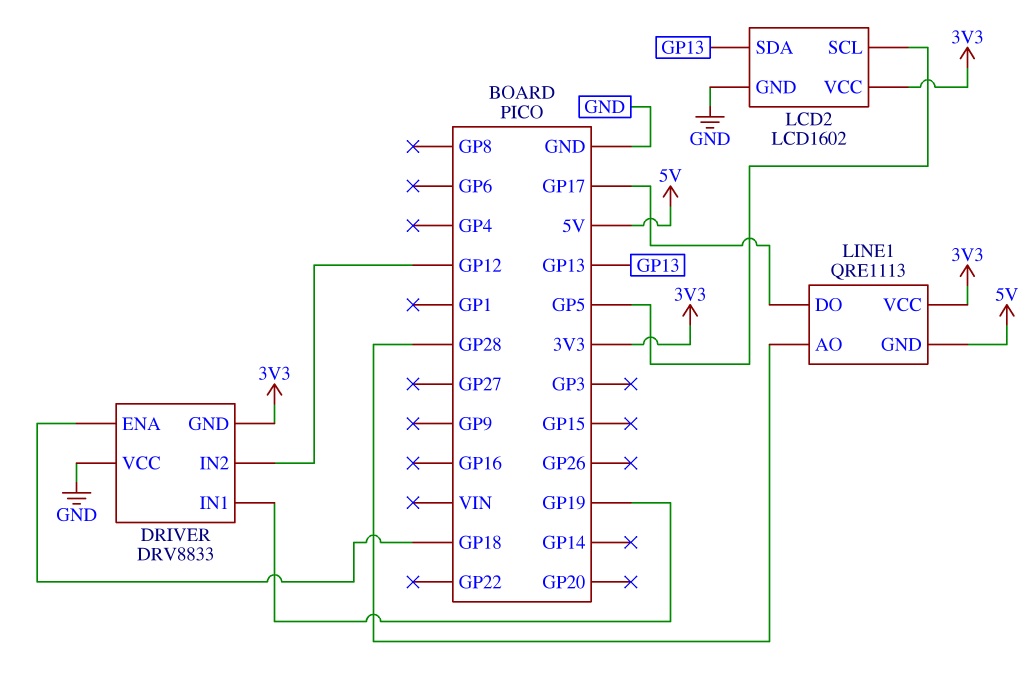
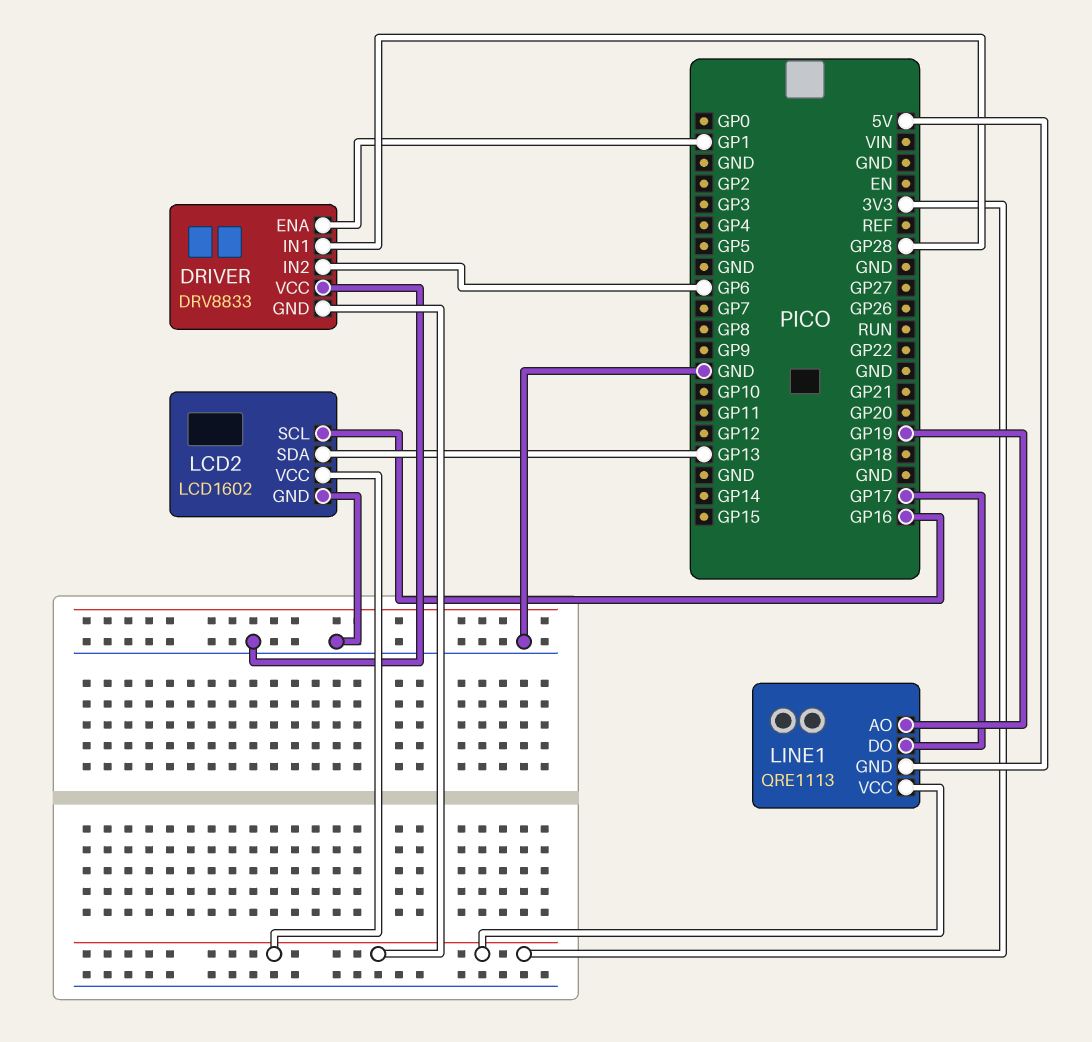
DRIVER pin ENA: GP18 -> GP1
DRIVER pin IN1: GP19 -> GP28
DRIVER pin IN2: GP12 -> GP6
LCD2 pin SCL: GP5 -> GP16
LINE1 pin AO: GP28 -> GP19

